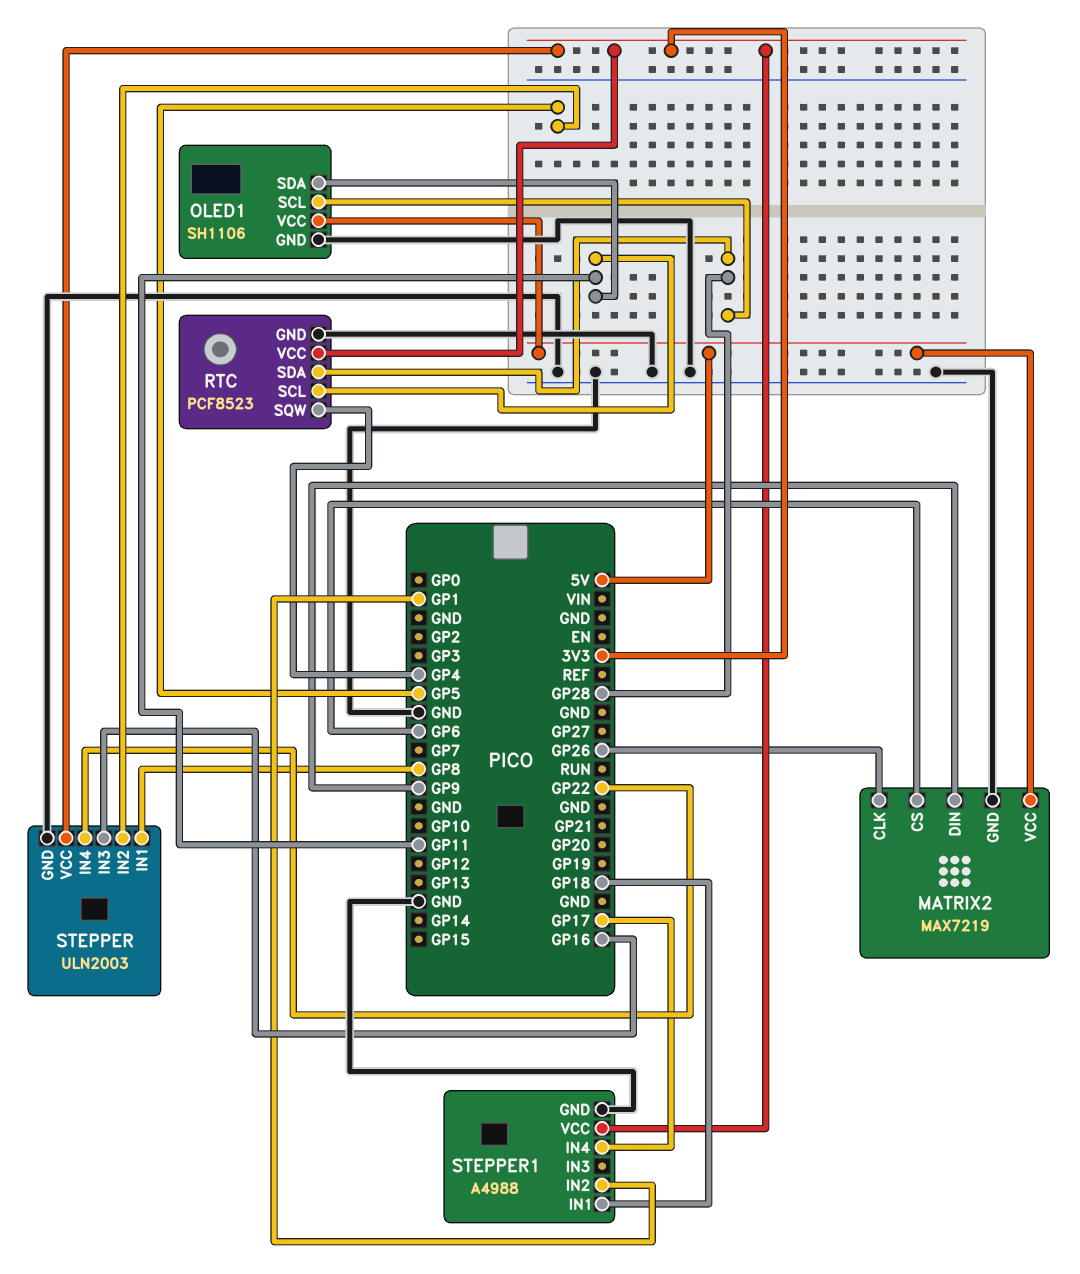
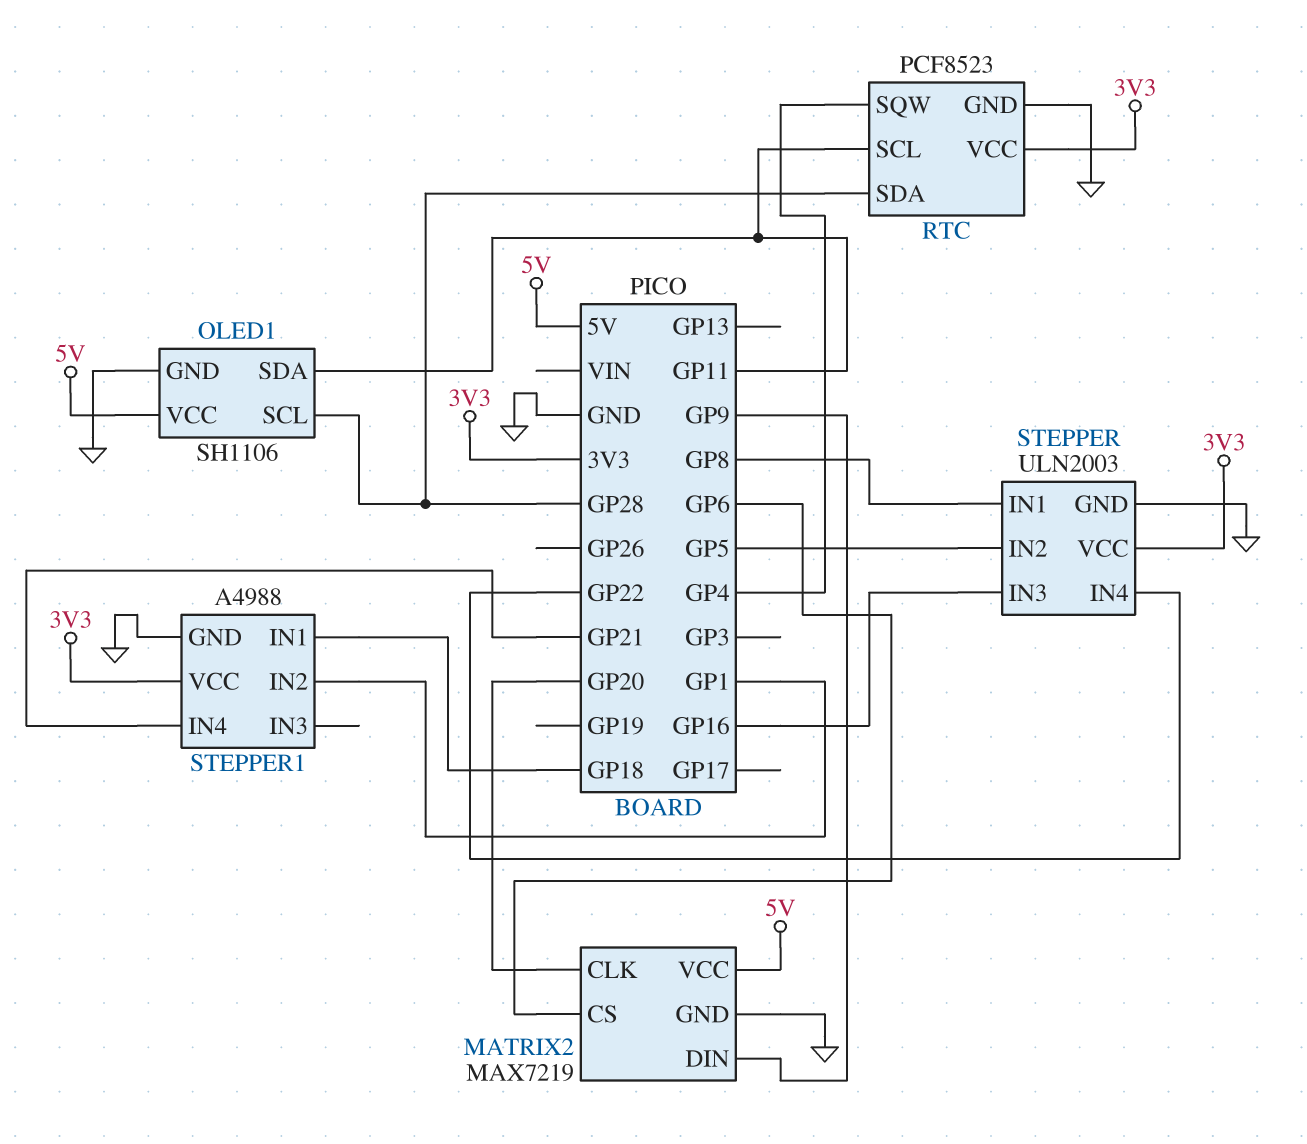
MATRIX2 pin CLK: GP26 -> GP20
STEPPER1 pin IN4: GP17 -> GP21

